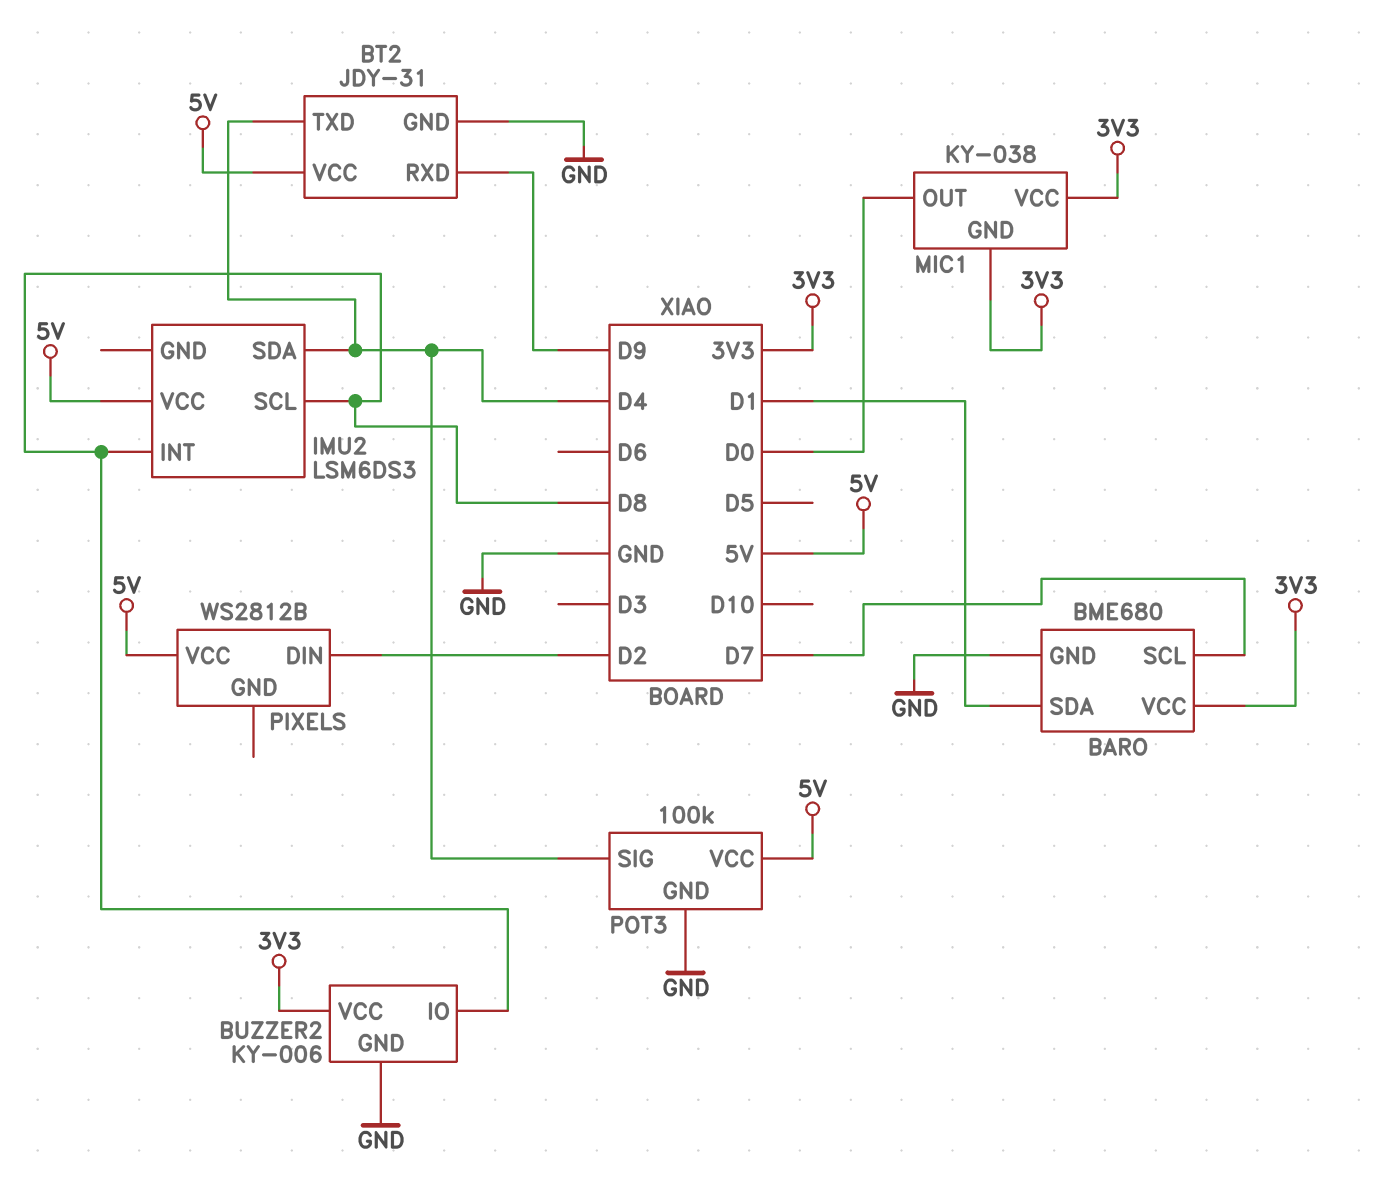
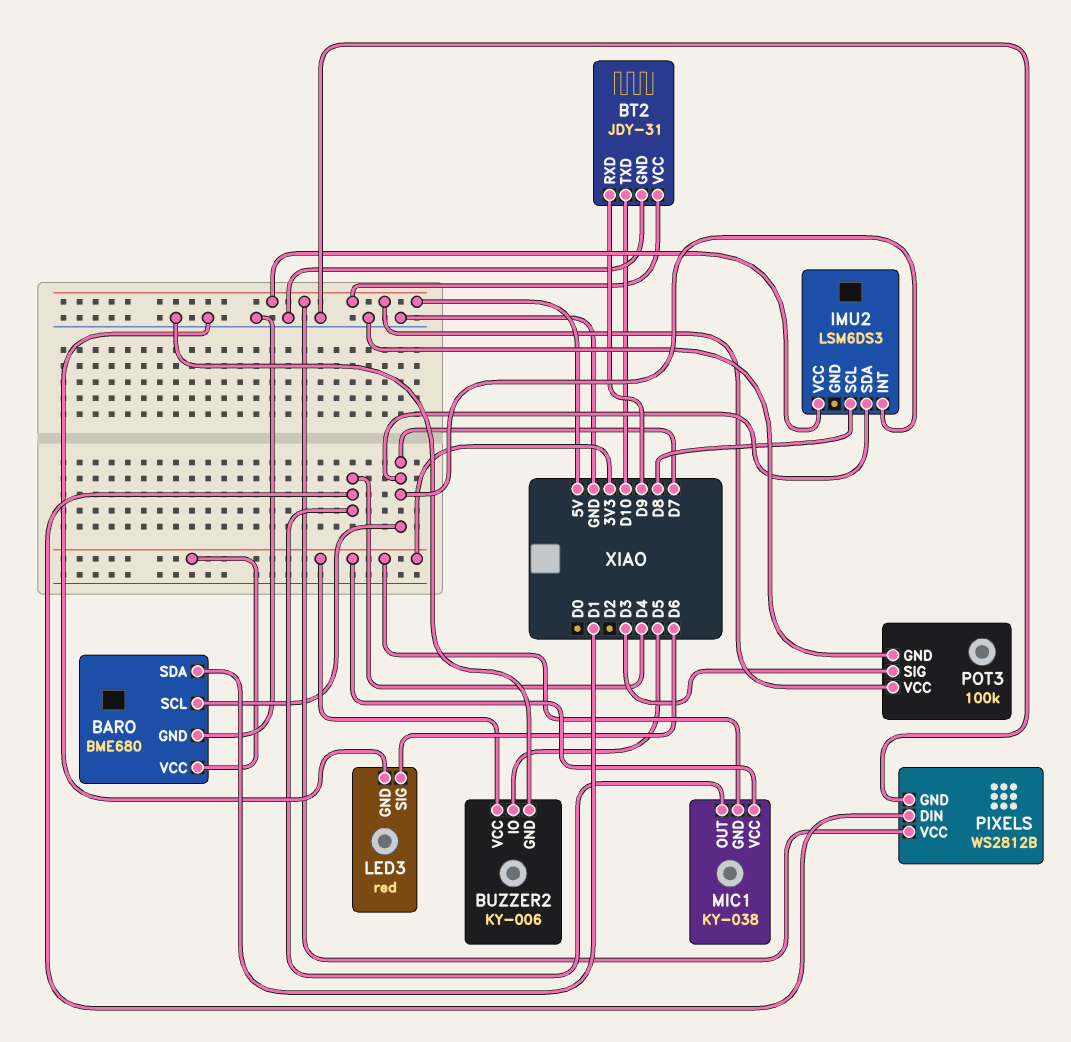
BT2 pin TXD: D4 -> D10
BUZZER2 pin IO: D8 -> D5
IMU2 pin INT: D8 -> D7
IMU2 pin SDA: D4 -> D7
LED3: none -> red
LED3 pin GND: none -> GND
LED3 pin SIG: none -> D6
MIC1 pin OUT: D0 -> D4
PIXELS pin DIN: D2 -> D4
PIXELS pin GND: none -> GND
POT3 pin SIG: D4 -> D3

